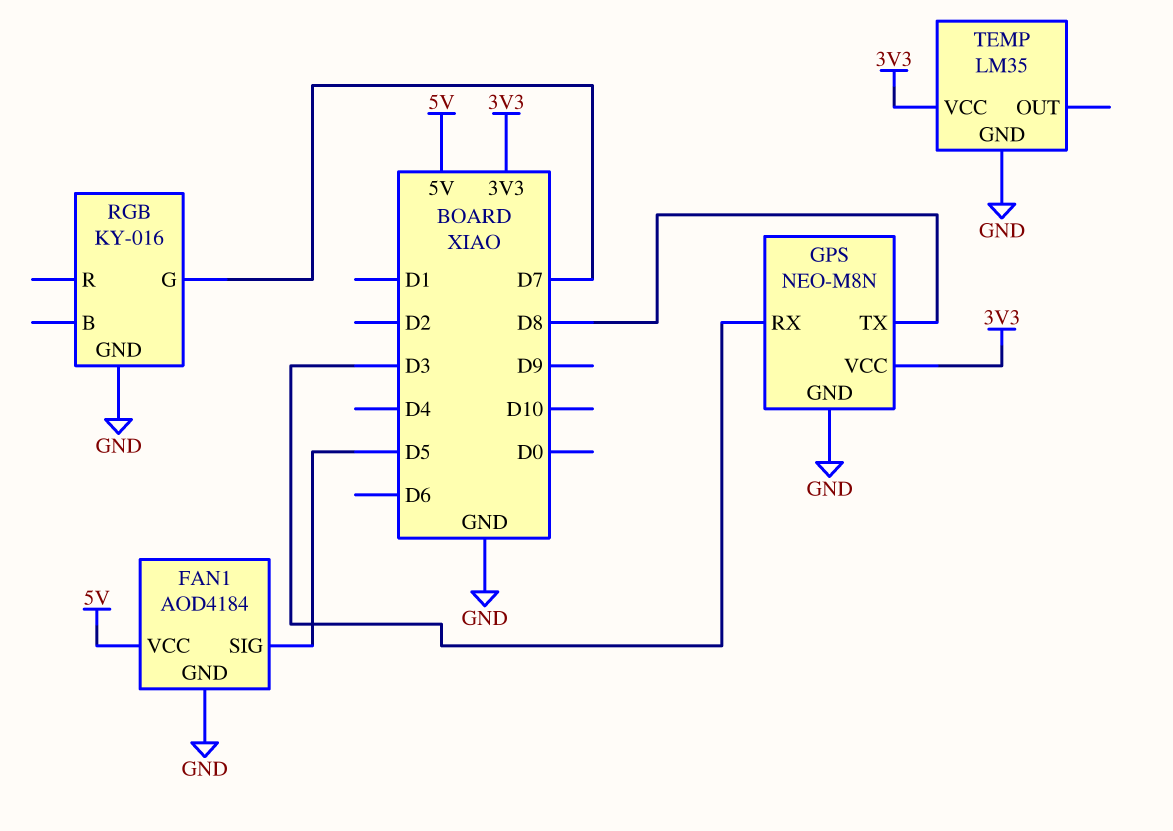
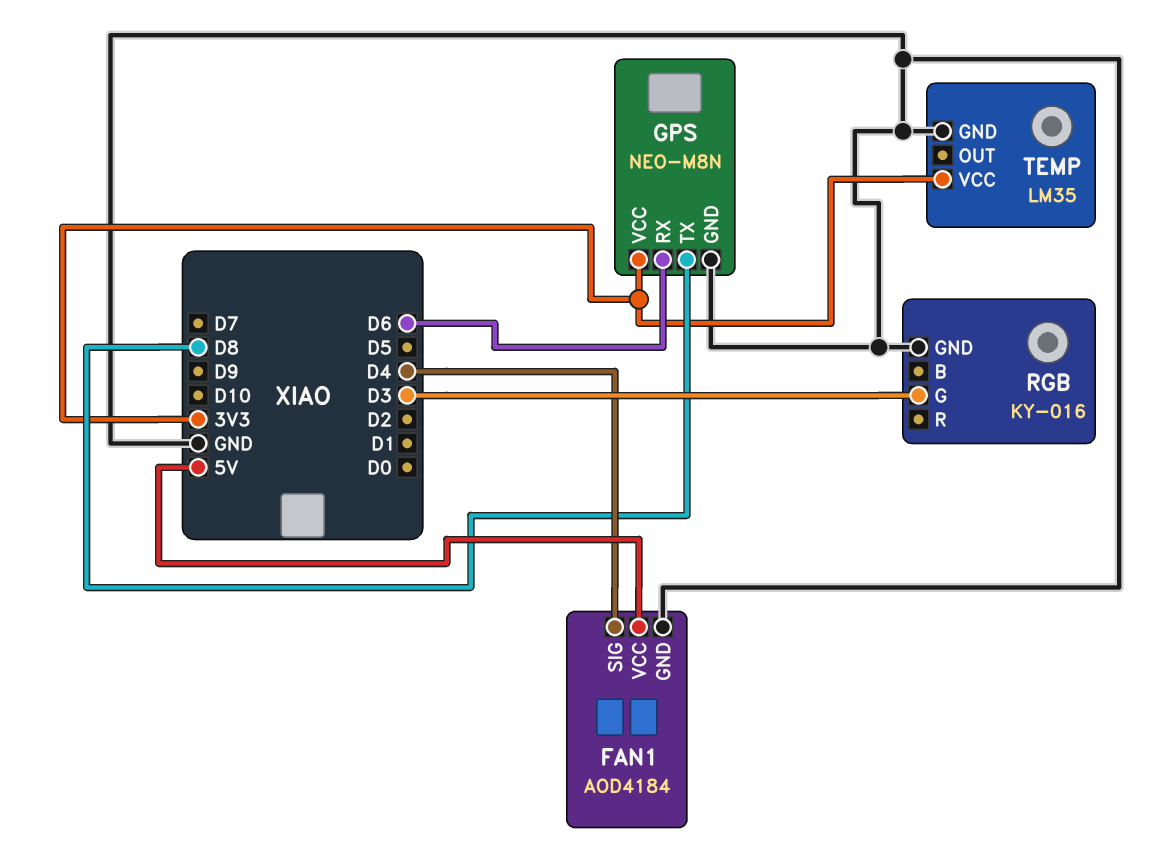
FAN1 pin SIG: D5 -> D4
GPS pin RX: D3 -> D6
RGB pin G: D7 -> D3

